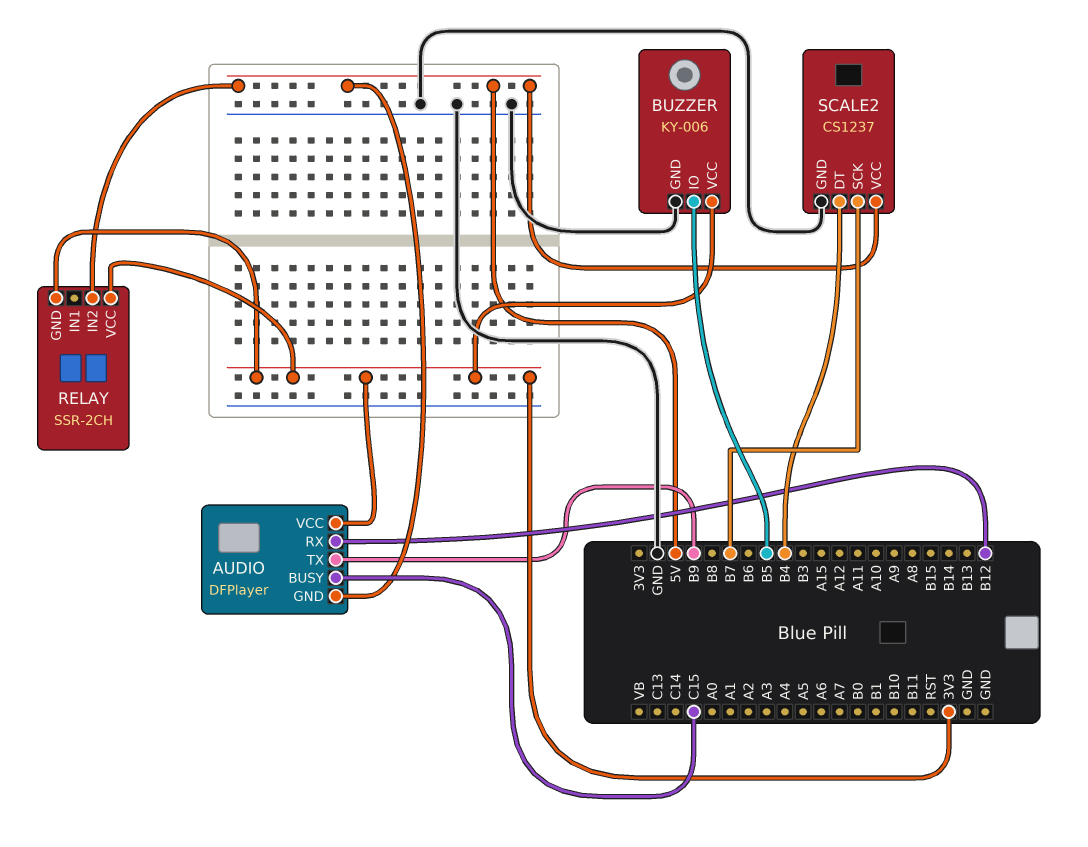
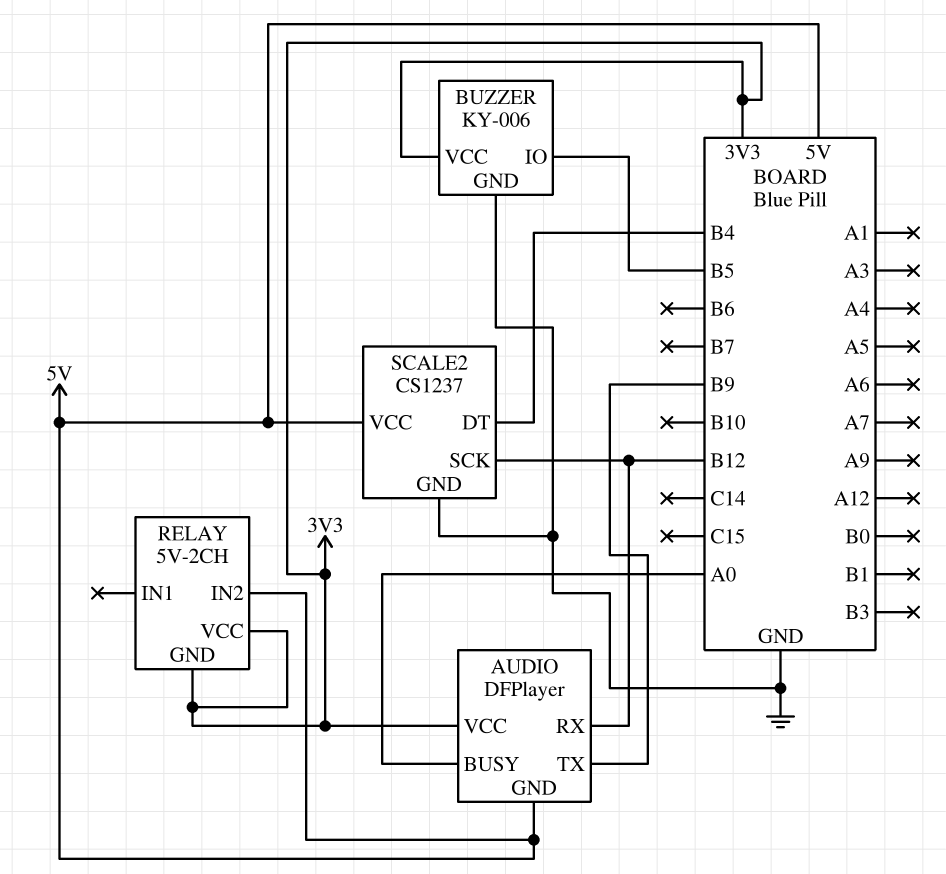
AUDIO pin BUSY: C15 -> A0
RELAY: SSR-2CH -> 5V-2CH
SCALE2 pin SCK: B7 -> B12

